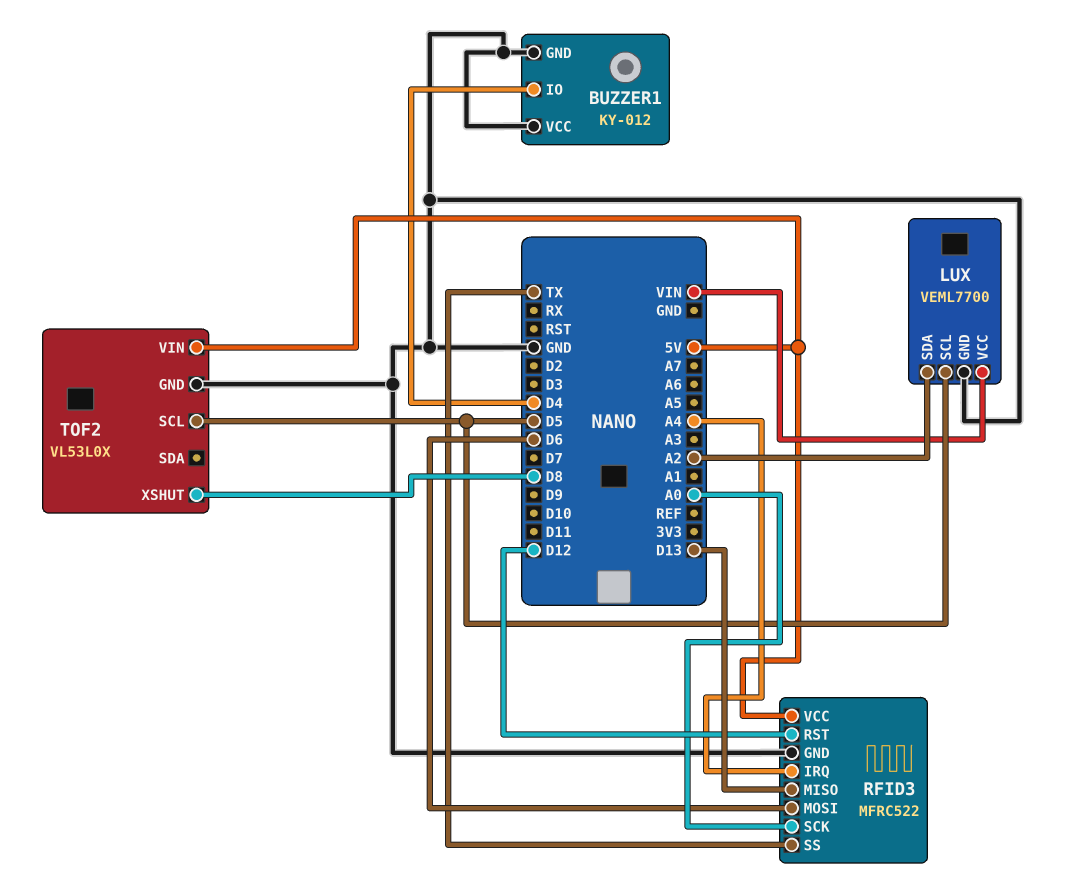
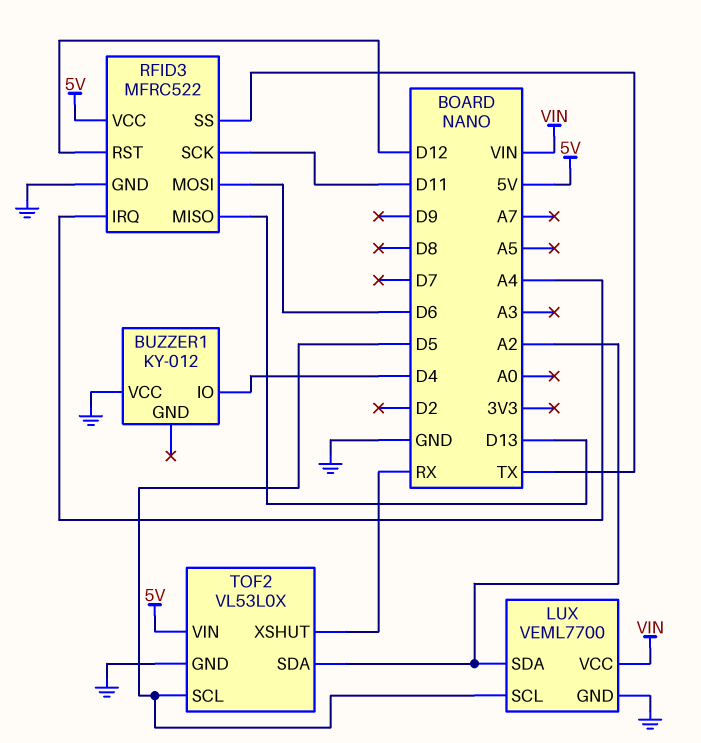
BUZZER1 pin GND: GND -> none
RFID3 pin SCK: A0 -> D11
TOF2 pin SDA: none -> A2
TOF2 pin XSHUT: D8 -> RX

